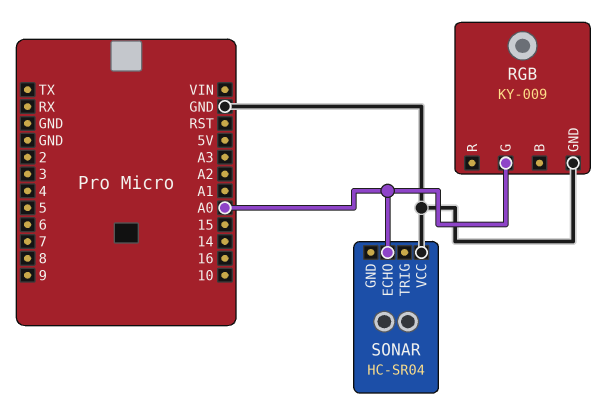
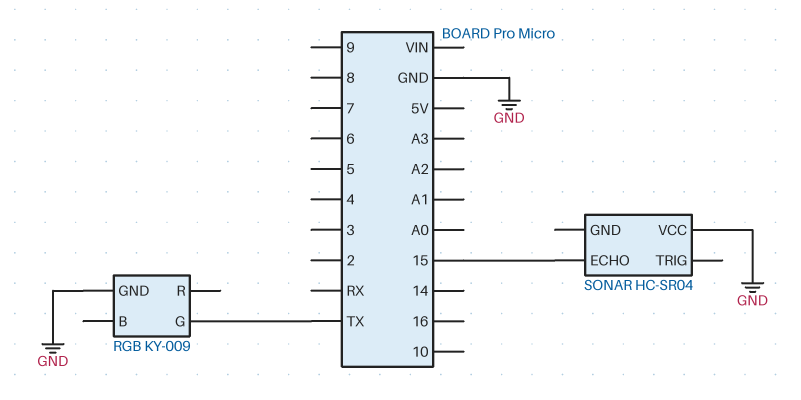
RGB pin G: A0 -> TX
SONAR pin ECHO: A0 -> 15

